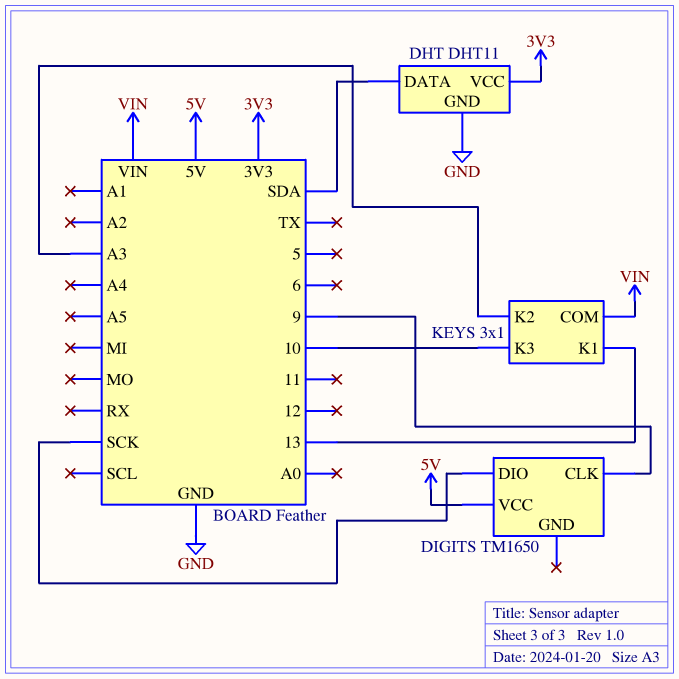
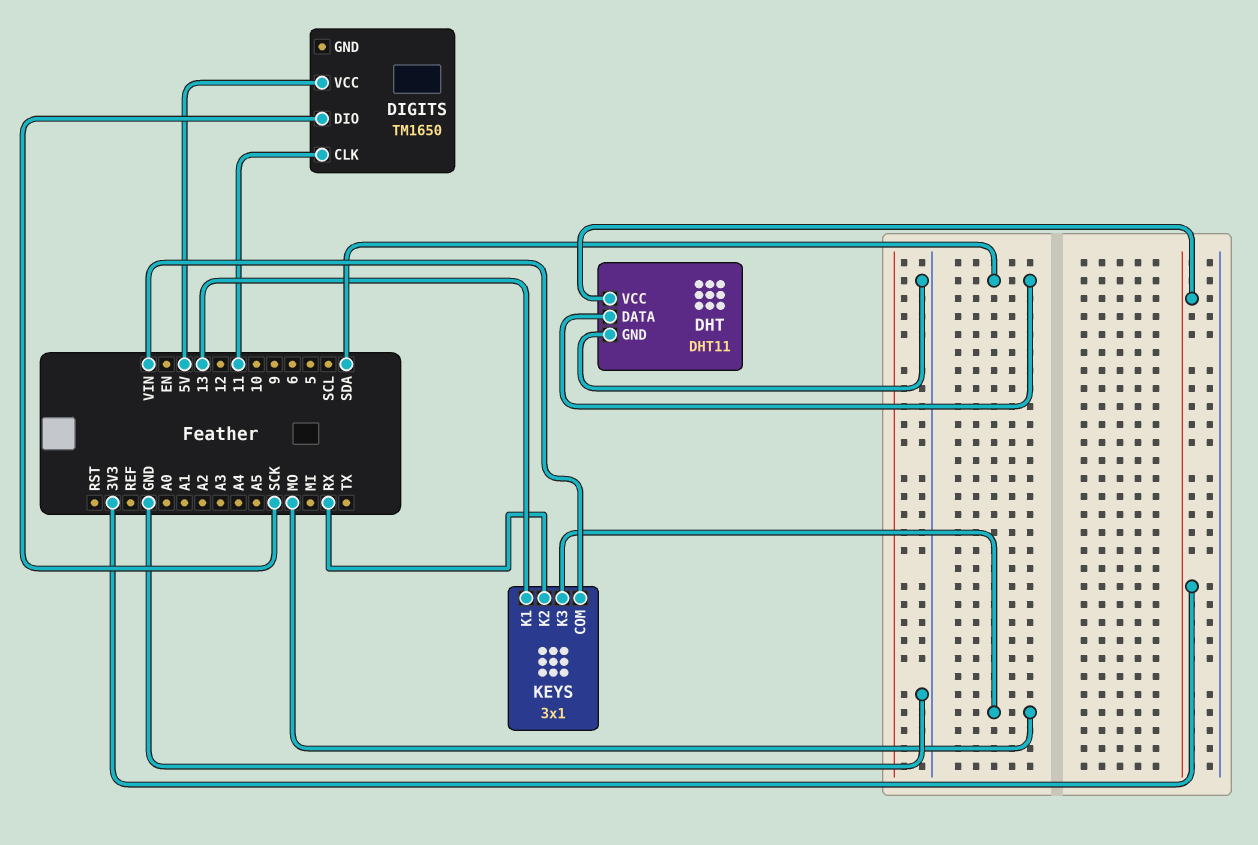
DIGITS pin CLK: 9 -> 11
KEYS pin K2: A3 -> RX
KEYS pin K3: 10 -> MO

